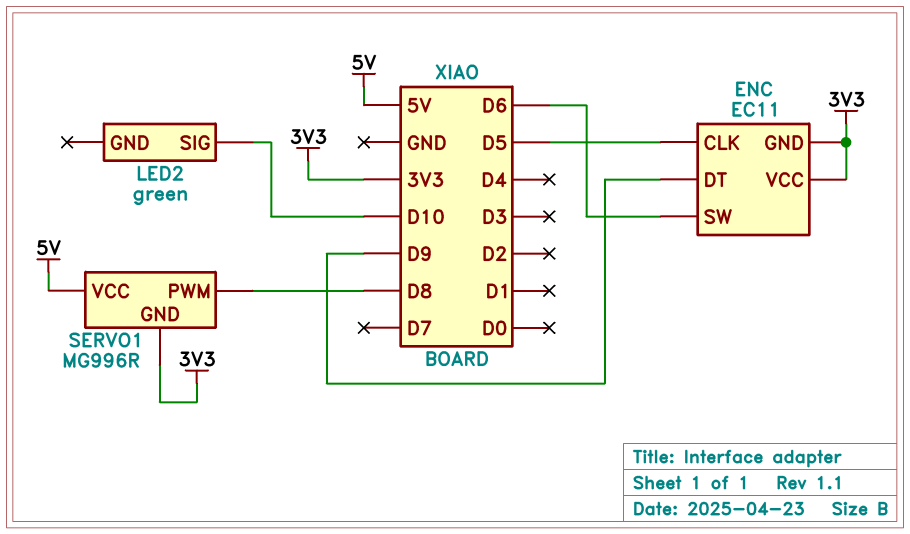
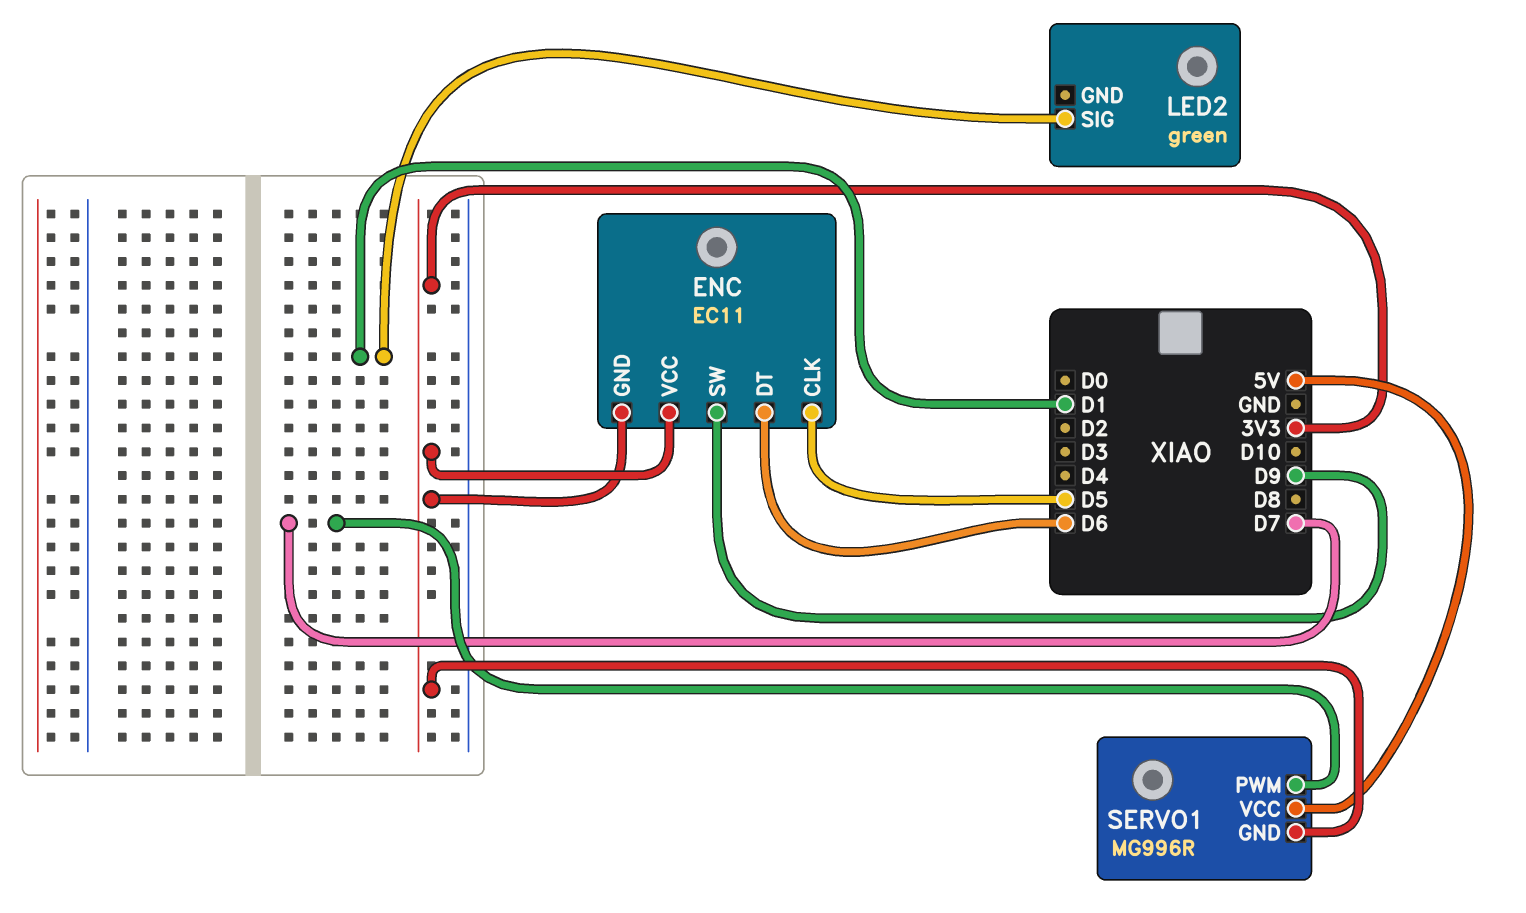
ENC pin DT: D9 -> D6
ENC pin SW: D6 -> D9
LED2 pin SIG: D10 -> D1
SERVO1 pin PWM: D8 -> D7

